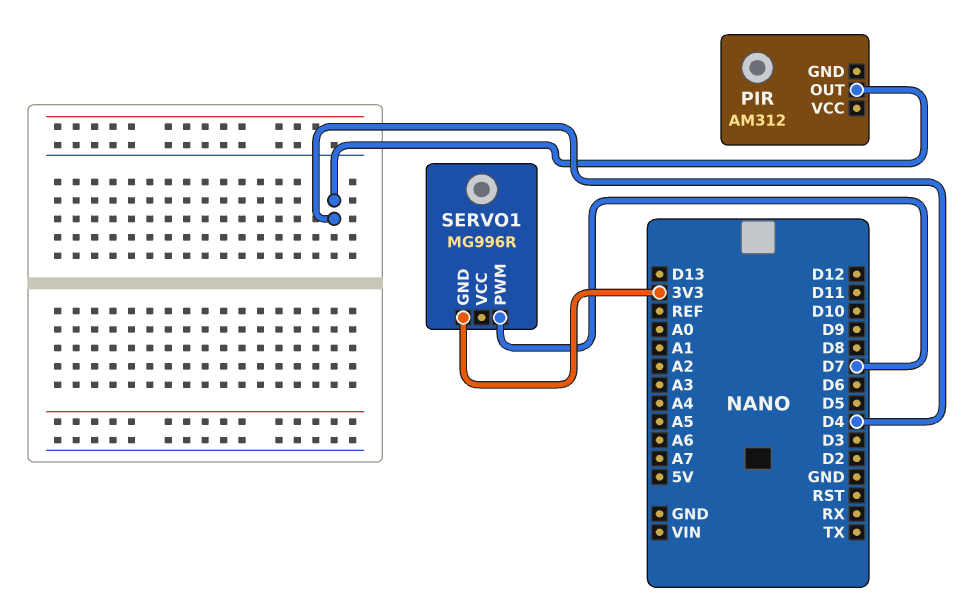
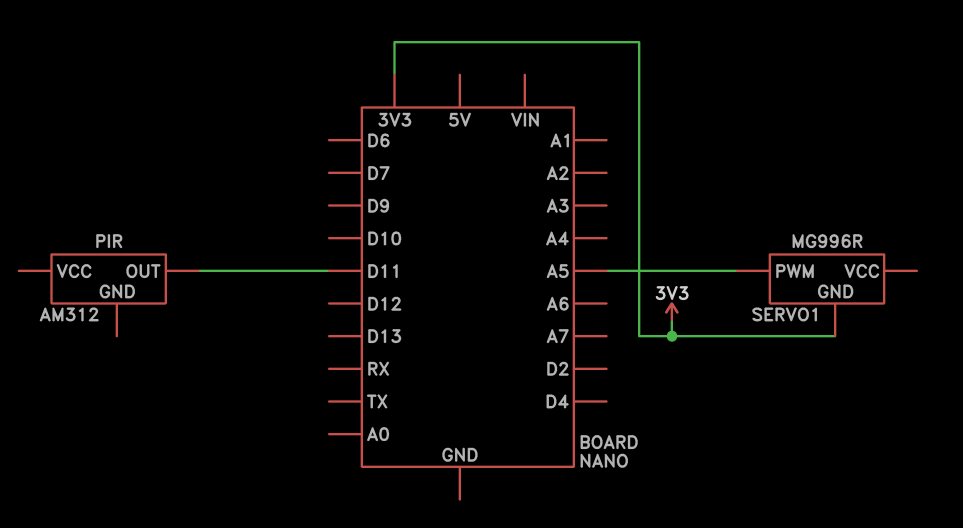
PIR pin OUT: D4 -> D11
SERVO1 pin PWM: D7 -> A5

